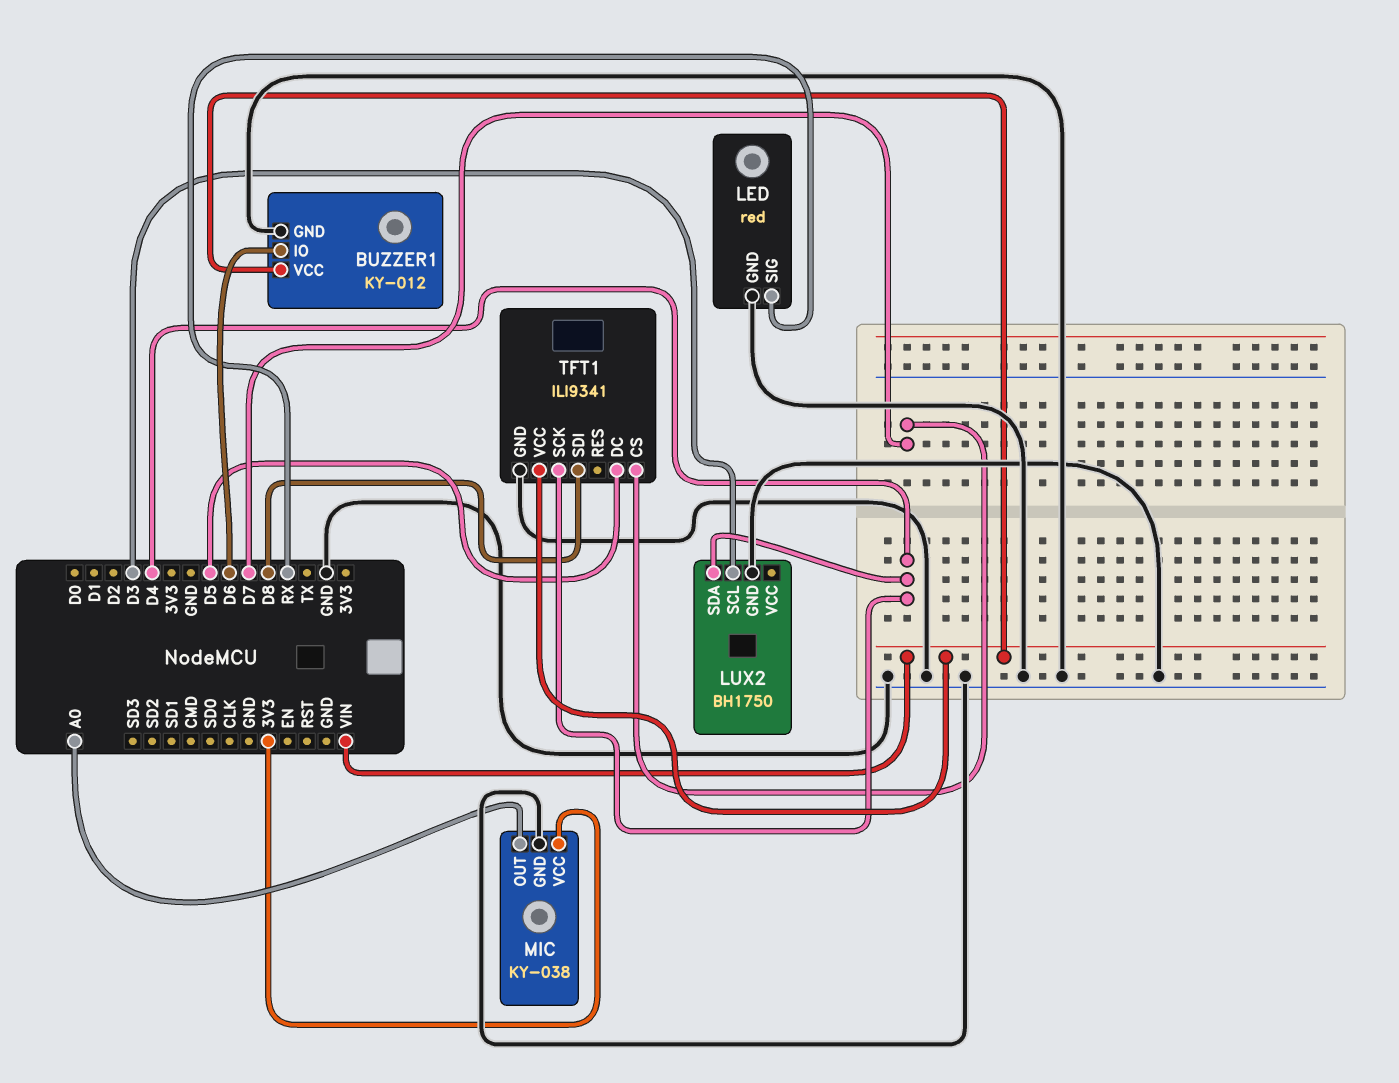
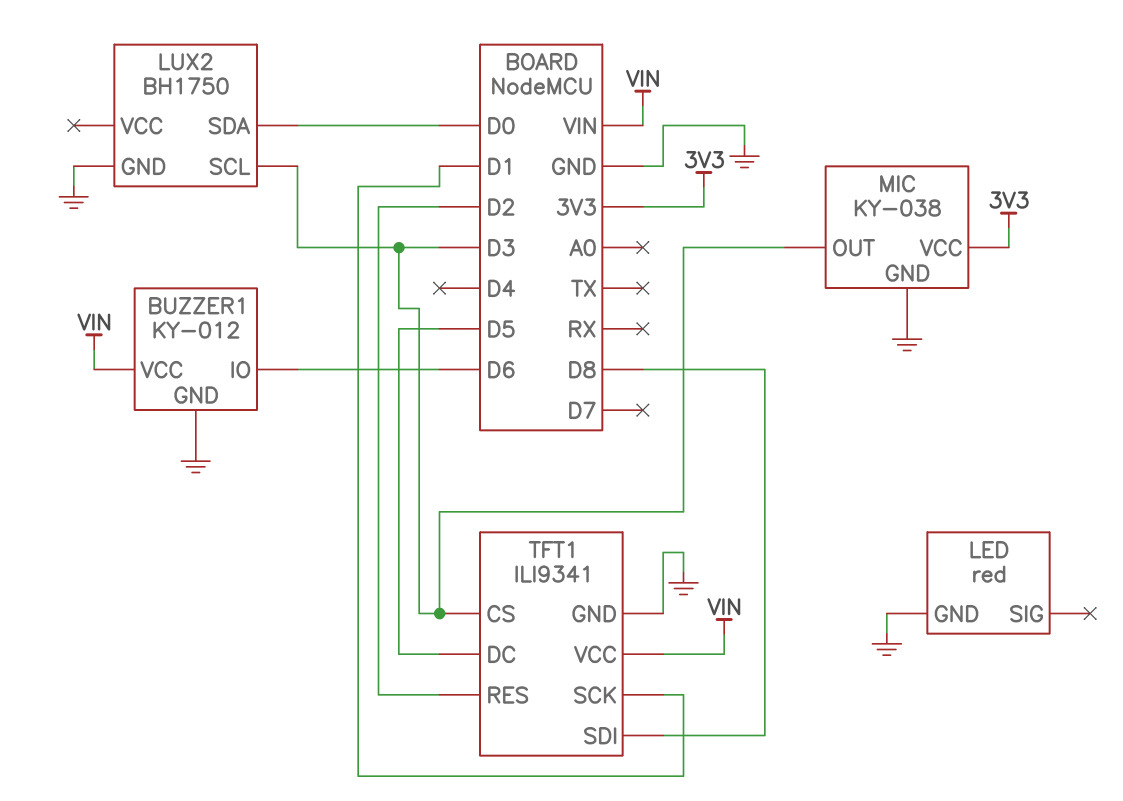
LED pin SIG: RX -> none
LUX2 pin SDA: D4 -> D0
MIC pin OUT: A0 -> D3
TFT1 pin CS: D7 -> D3
TFT1 pin RES: none -> D2
TFT1 pin SCK: D4 -> D1

